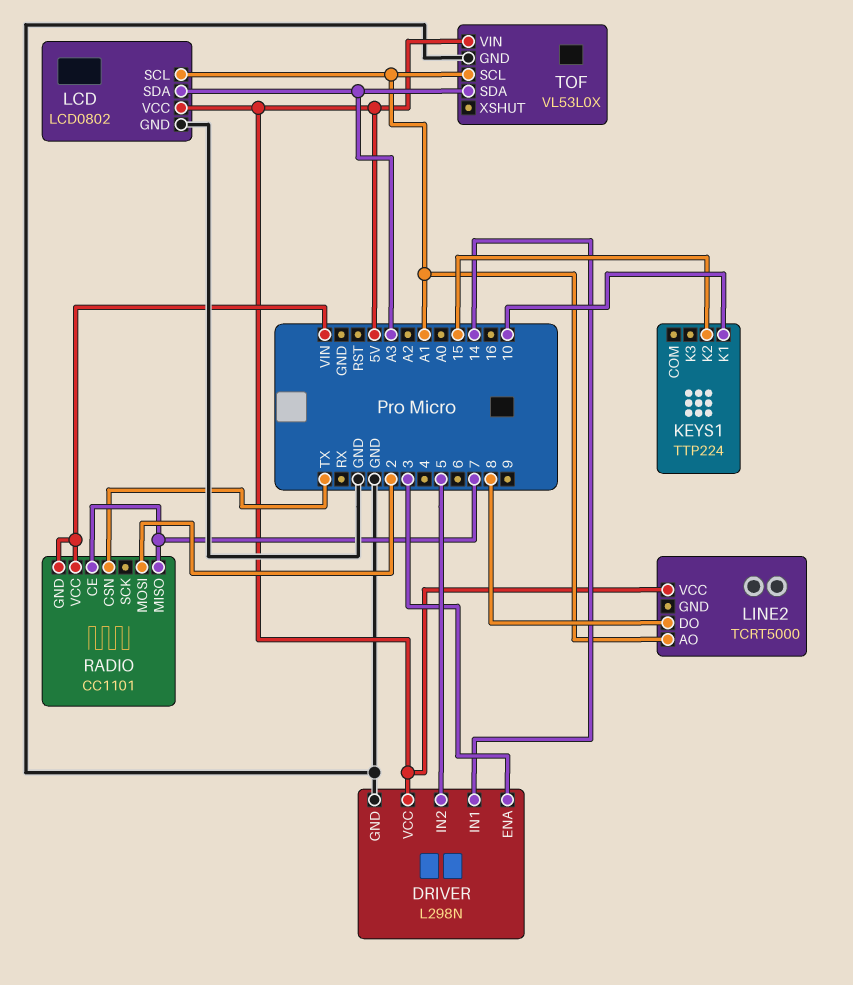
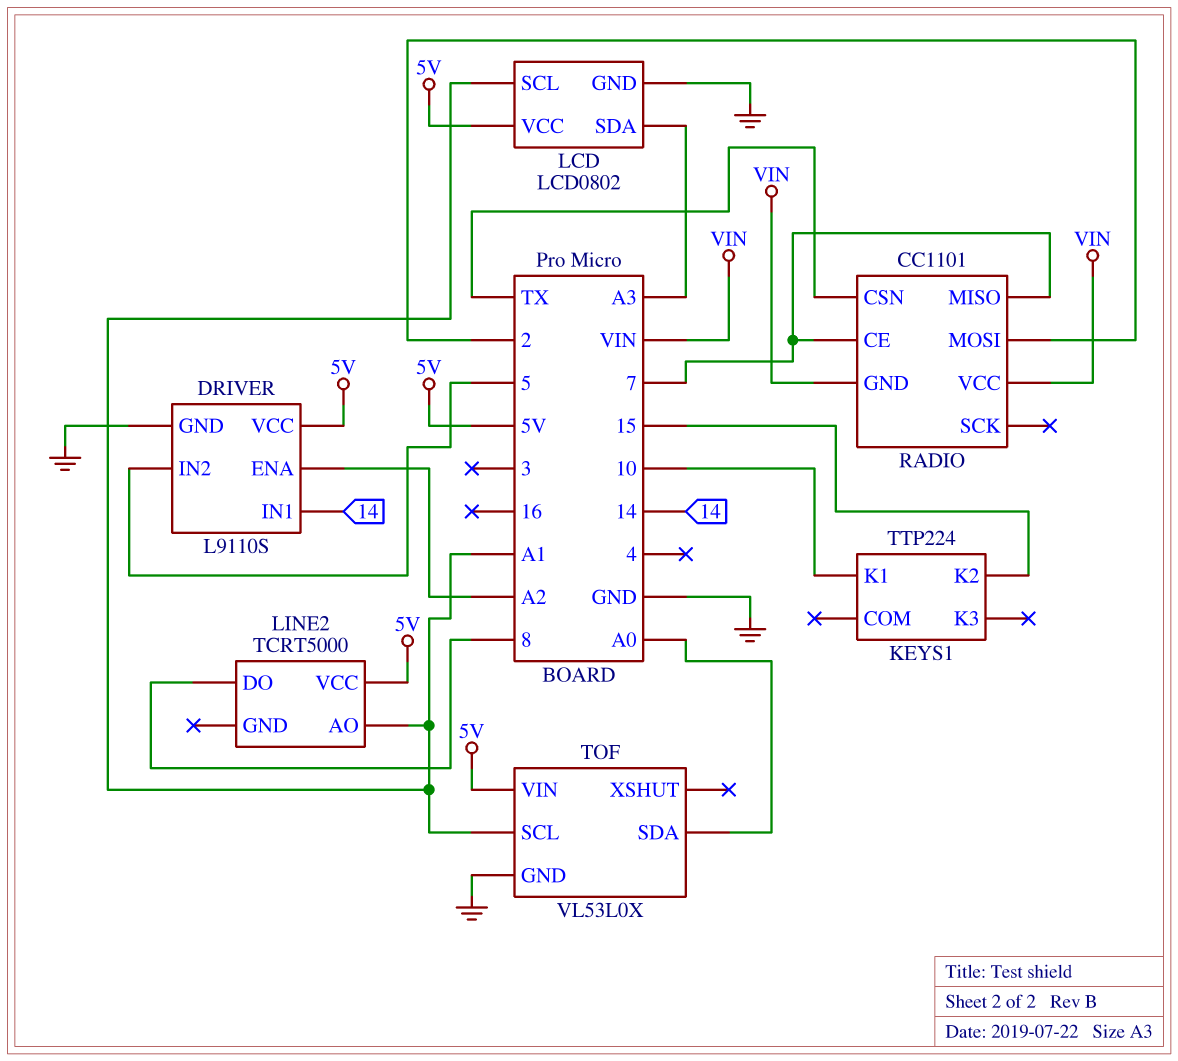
DRIVER: L298N -> L9110S
DRIVER pin ENA: 3 -> A2
TOF pin SDA: A3 -> A0

